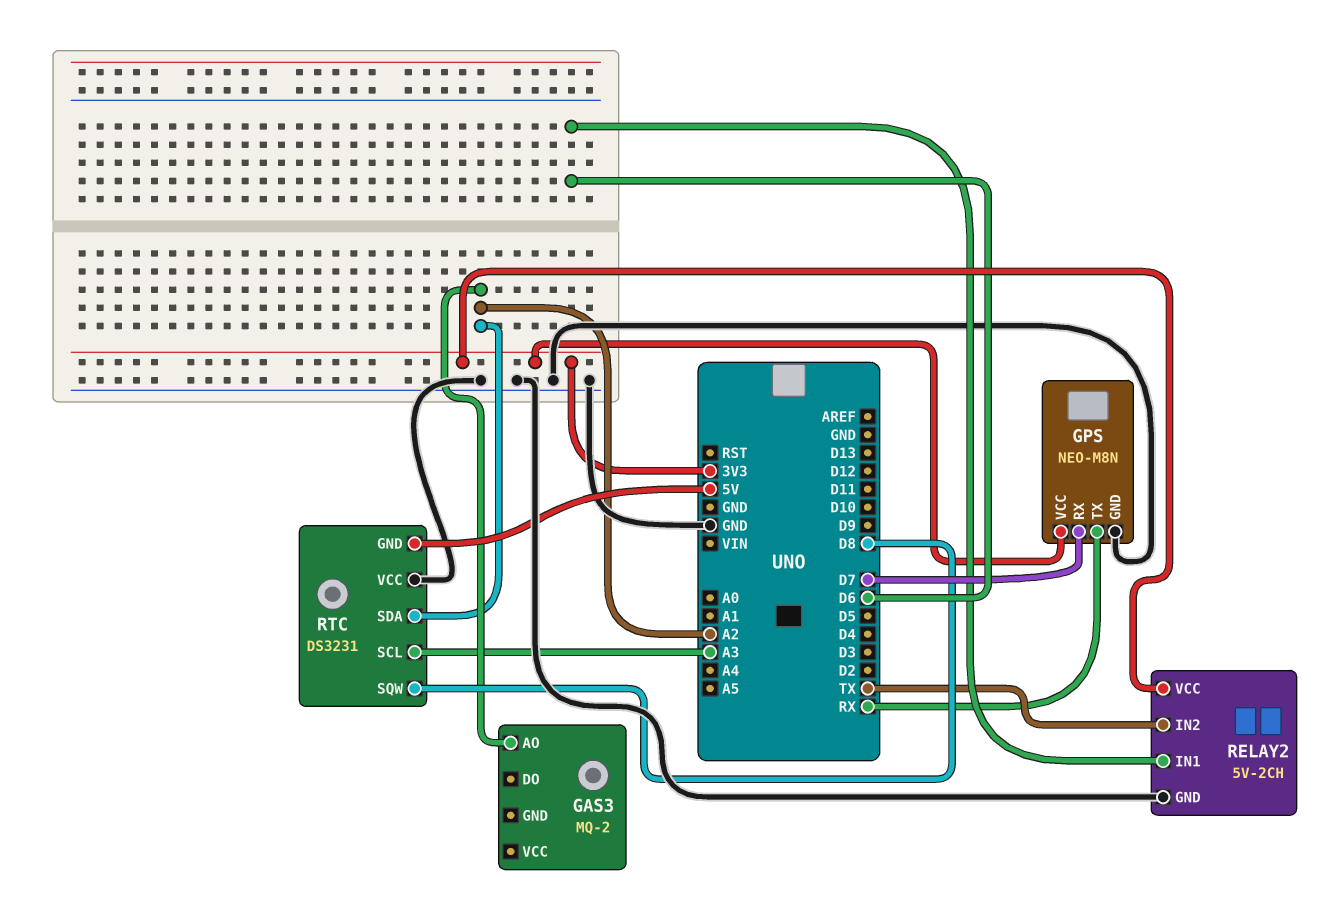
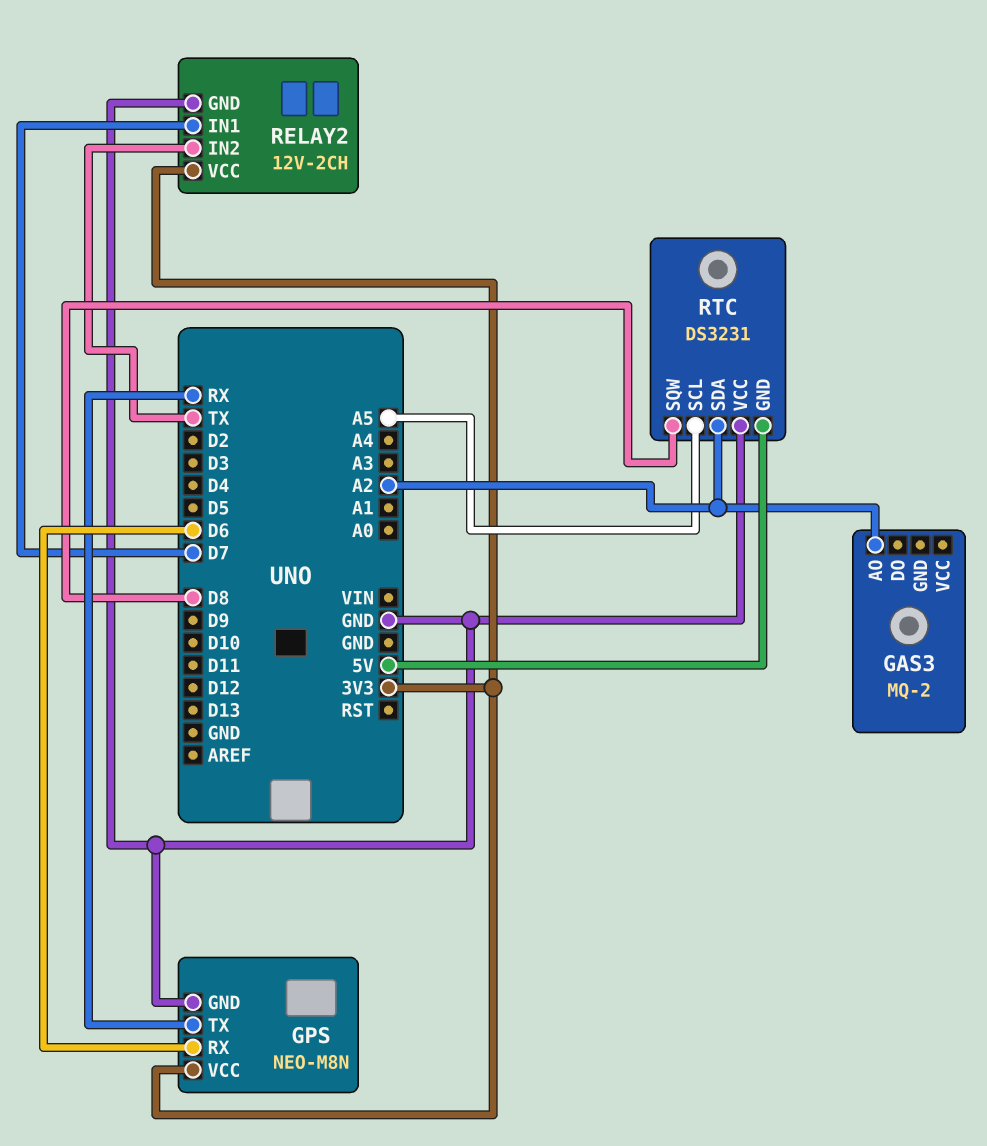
GPS pin RX: D7 -> D6
RELAY2: 5V-2CH -> 12V-2CH
RELAY2 pin IN1: D6 -> D7
RTC pin SCL: A3 -> A5

